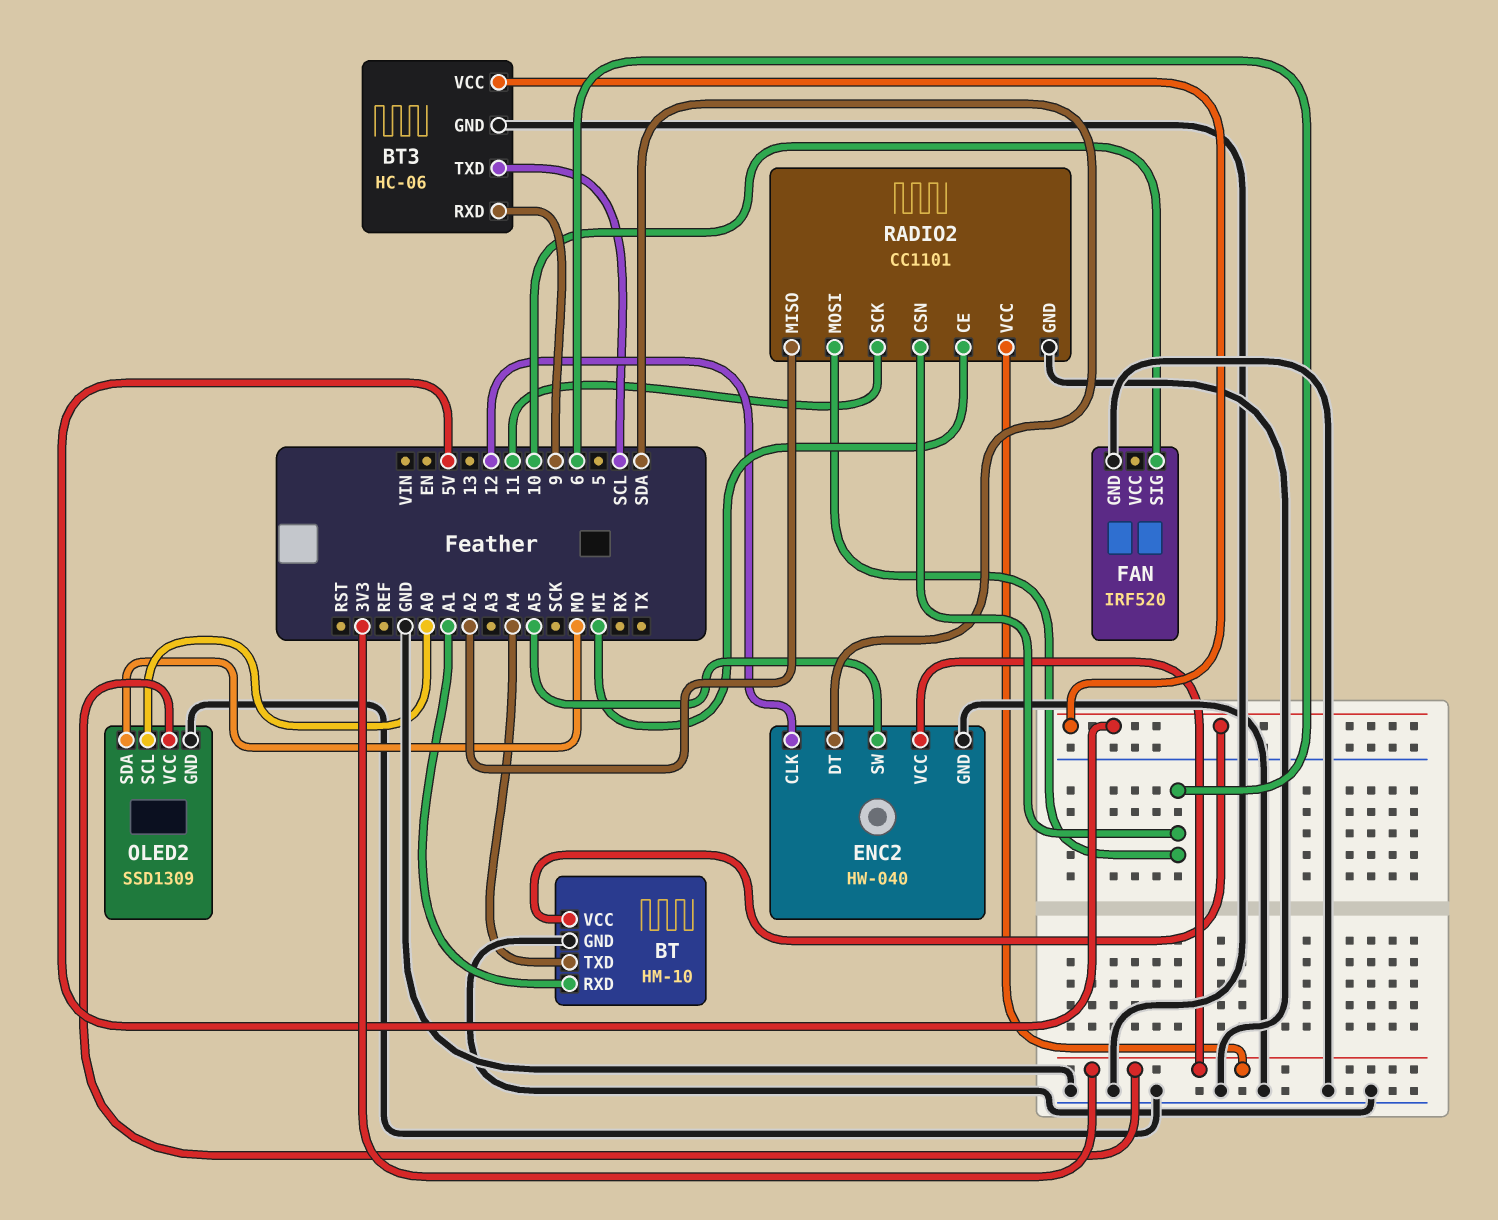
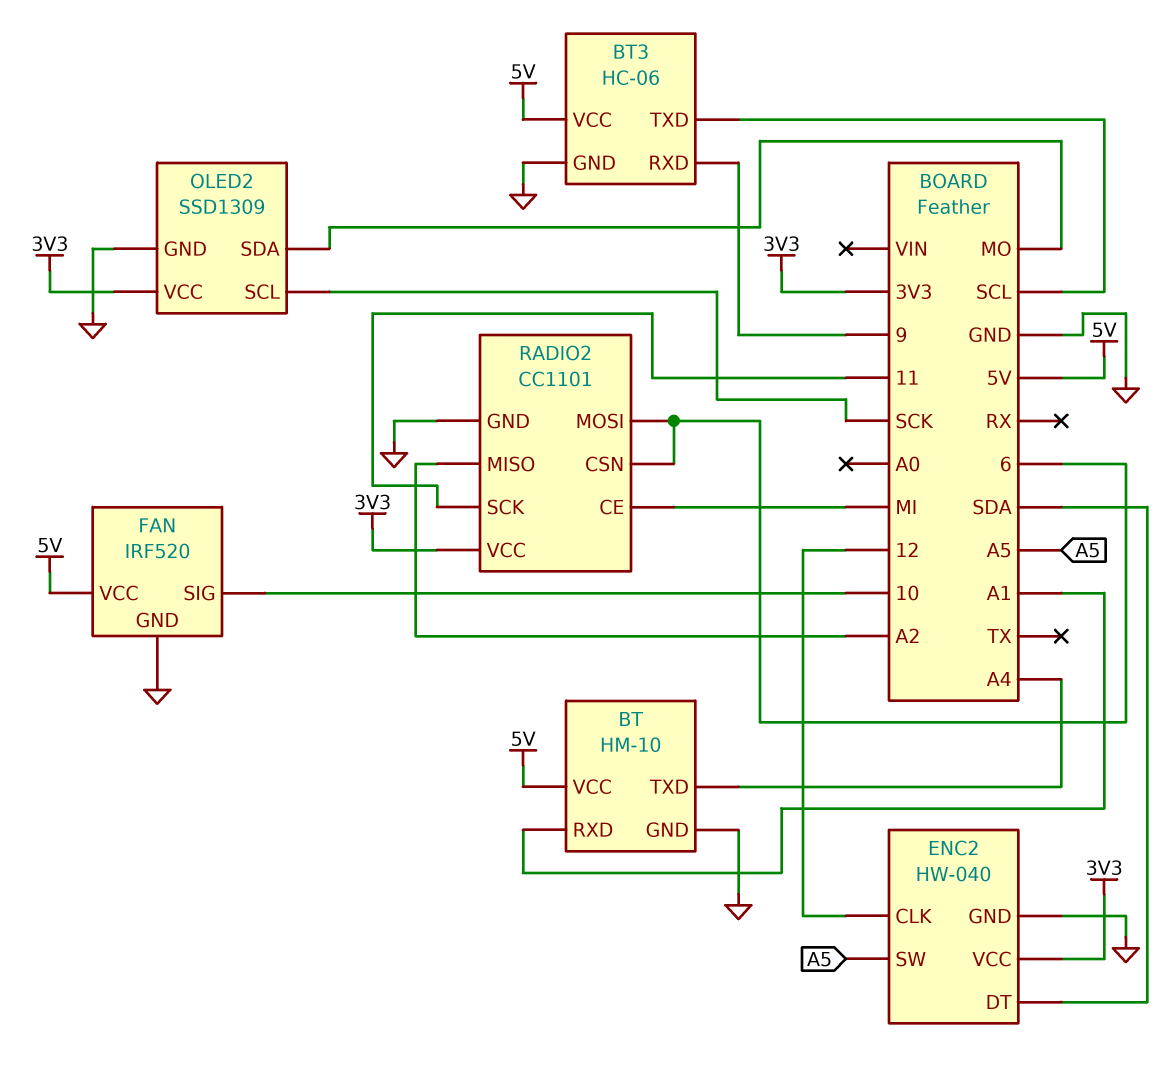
FAN pin VCC: none -> 5V
OLED2 pin SCL: A0 -> SCK

